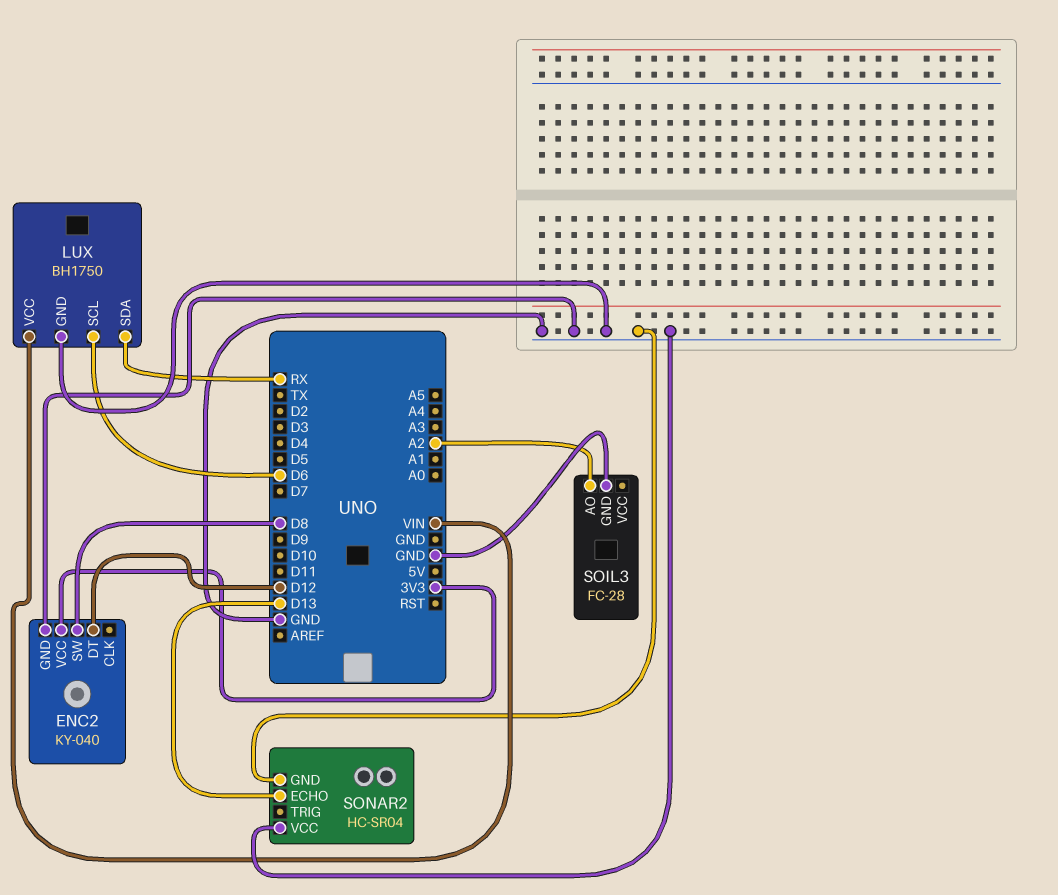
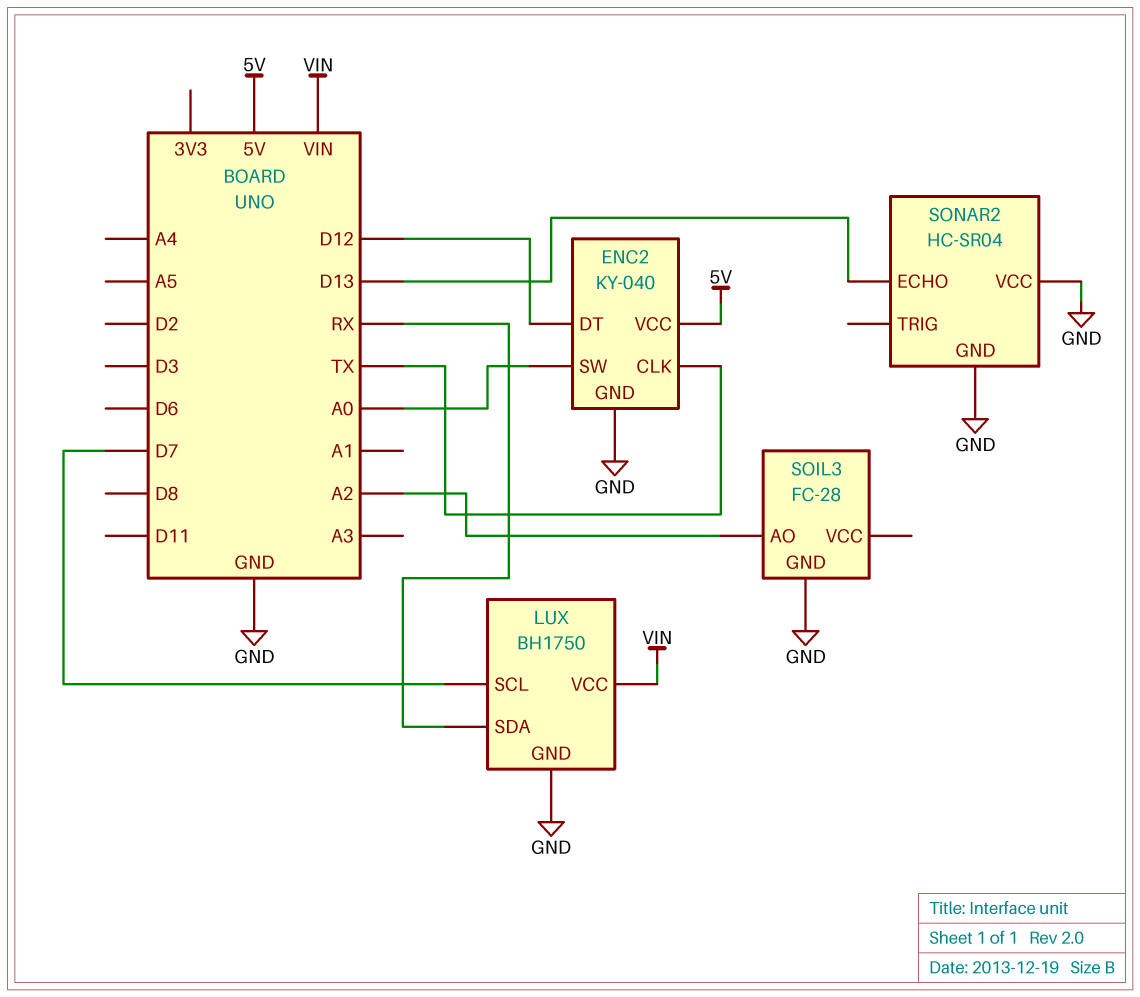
ENC2 pin CLK: none -> TX
ENC2 pin SW: D8 -> A0
ENC2 pin VCC: 3V3 -> 5V
LUX pin SCL: D6 -> D7

